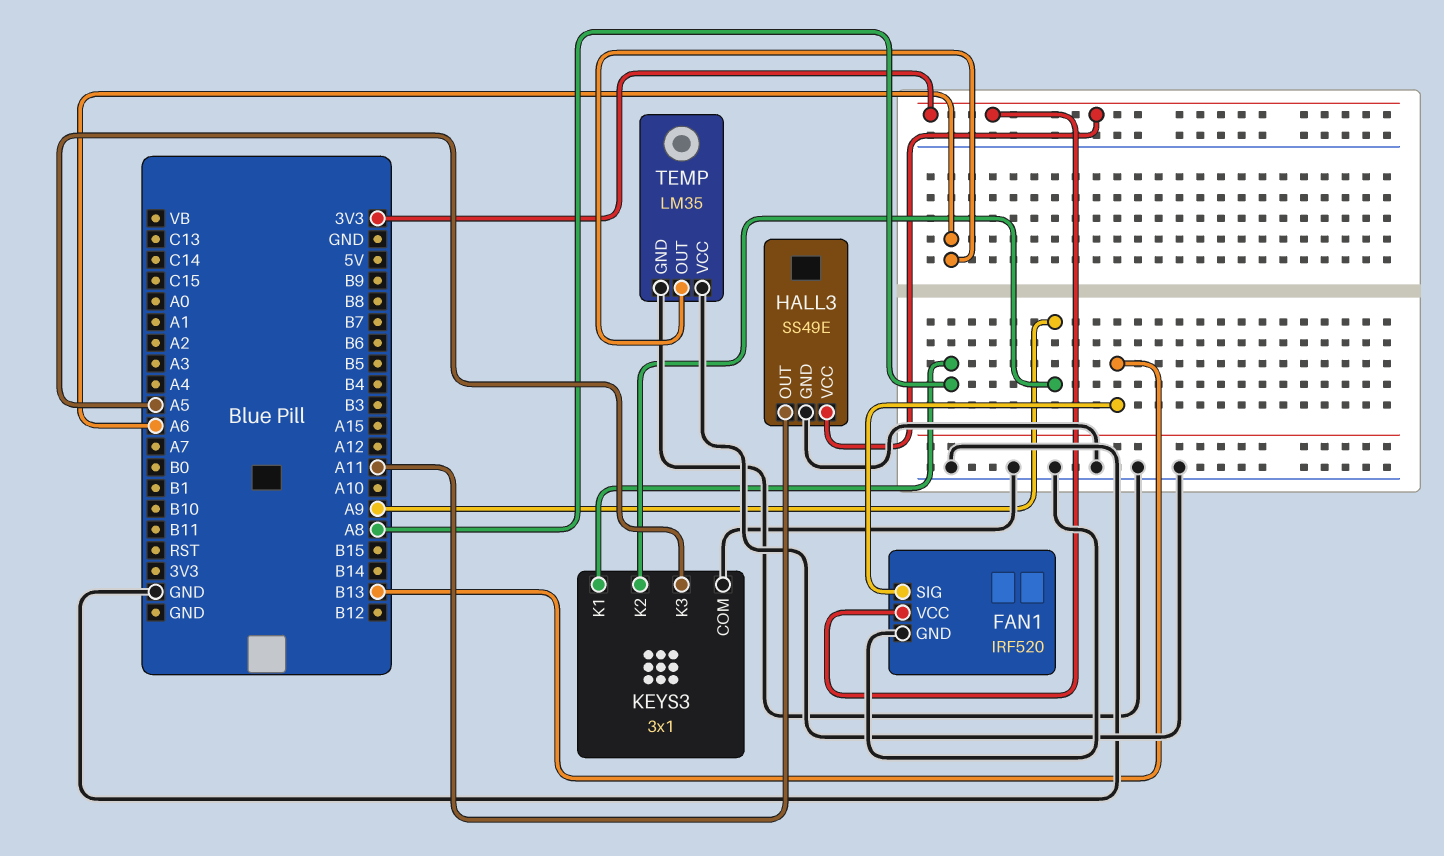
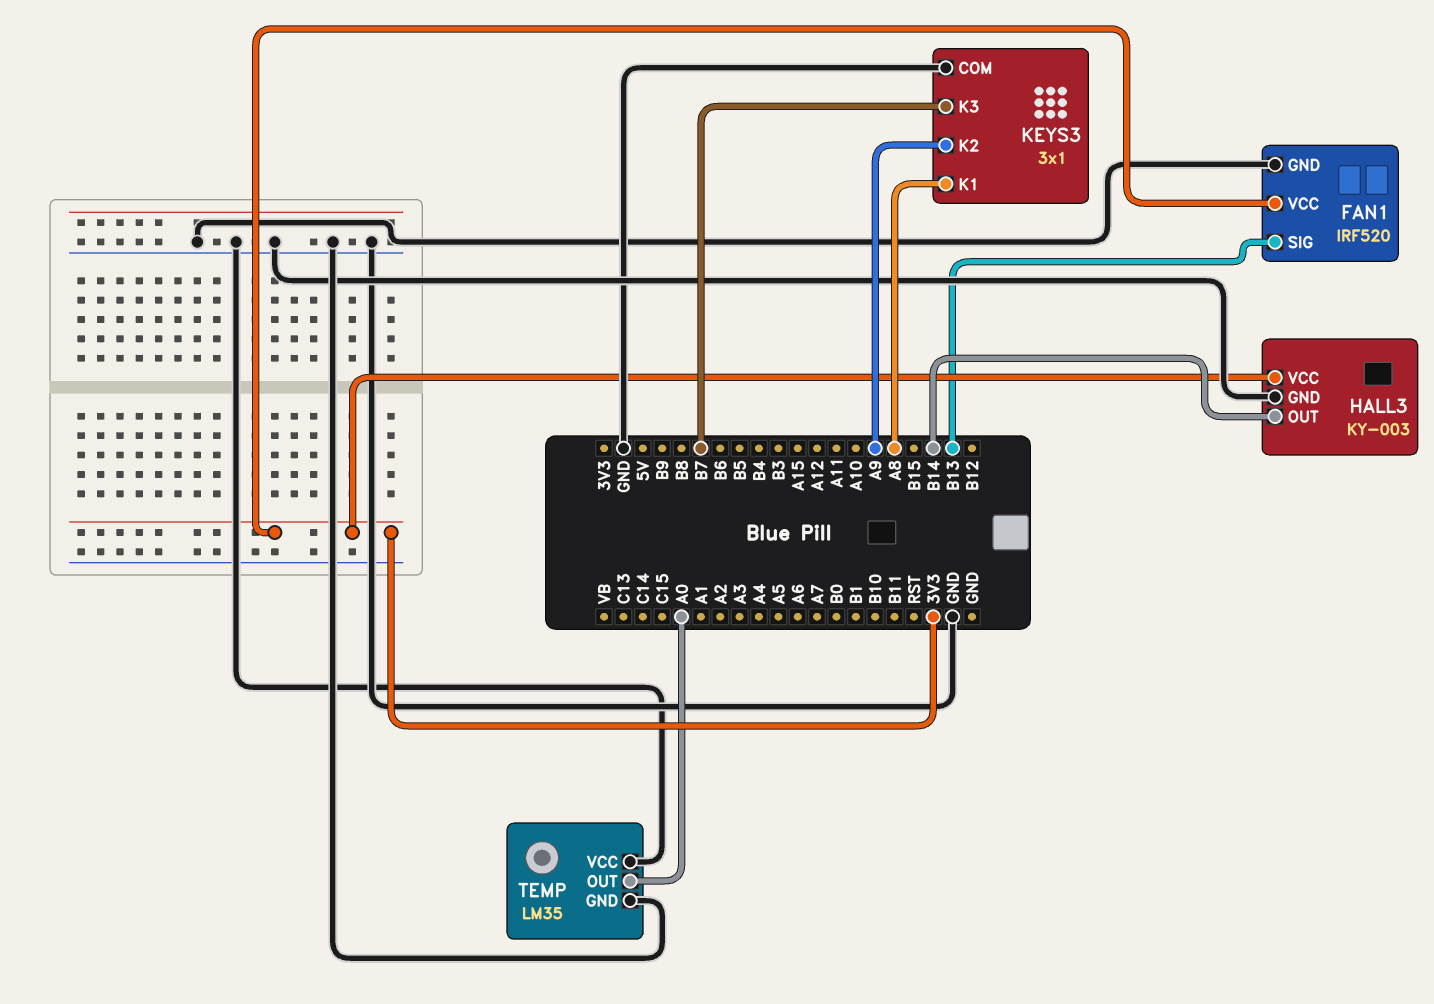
HALL3: SS49E -> KY-003
HALL3 pin OUT: A11 -> B14
KEYS3 pin K3: A5 -> B7
TEMP pin OUT: A6 -> A0

